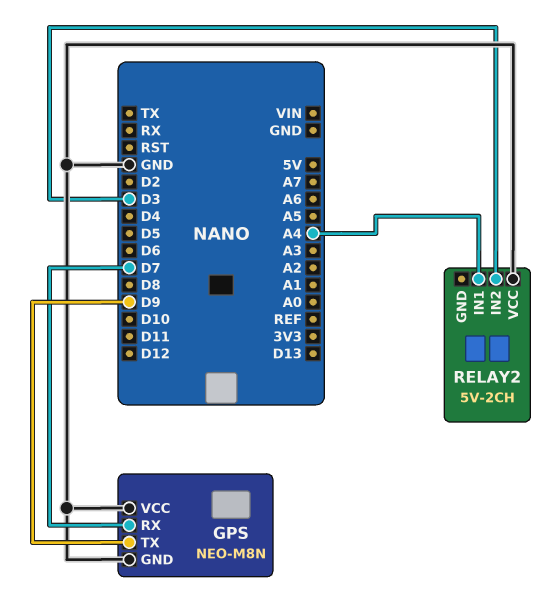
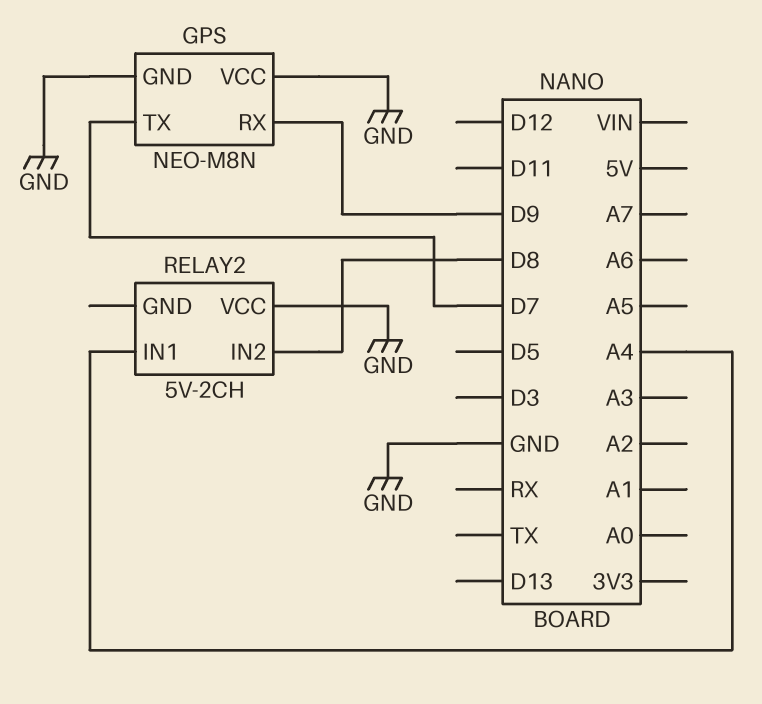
GPS pin RX: D7 -> D9
GPS pin TX: D9 -> D7
RELAY2 pin IN2: D3 -> D8

